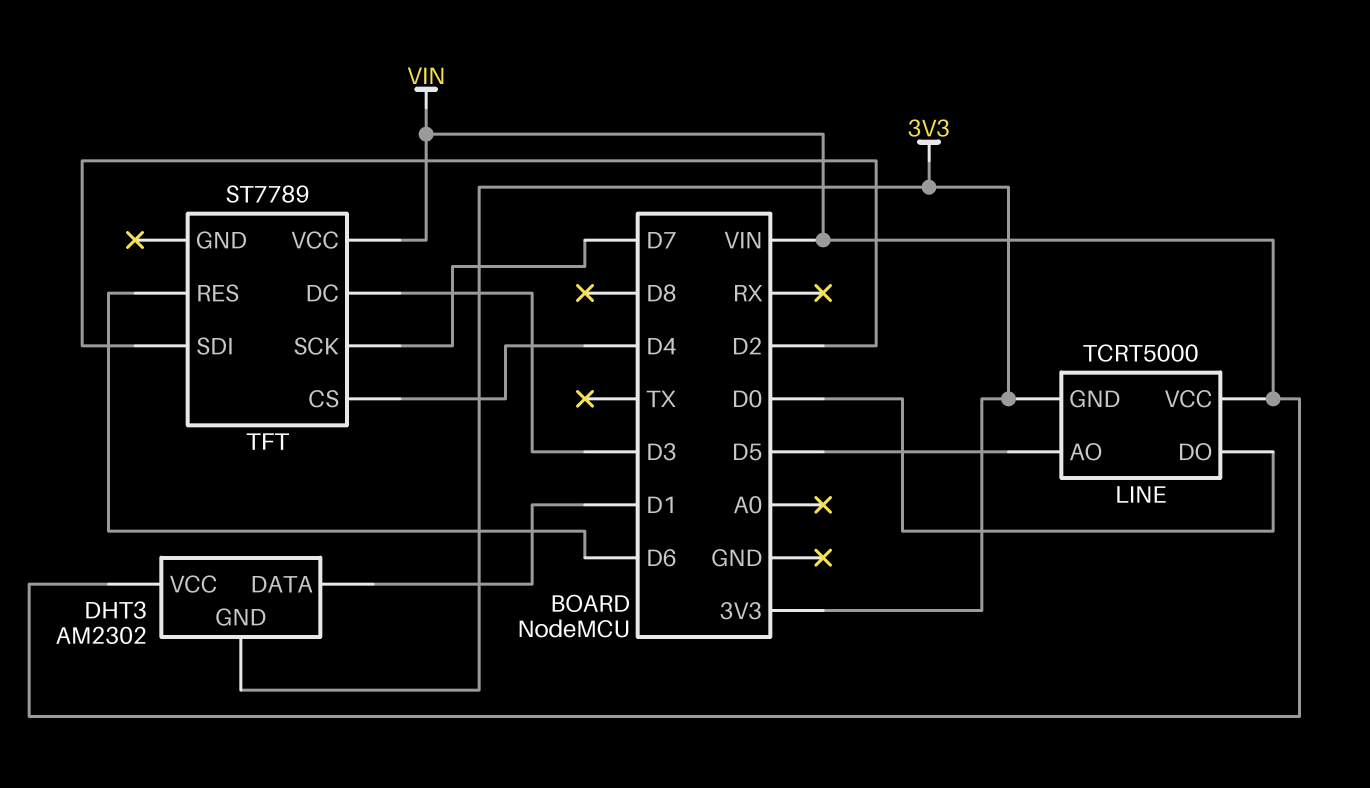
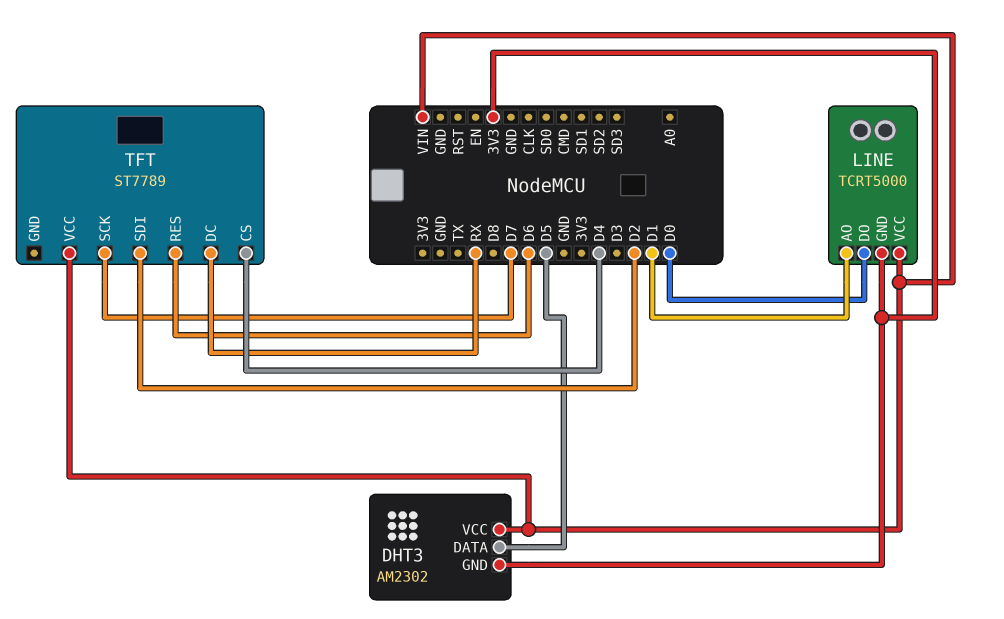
DHT3 pin DATA: D1 -> D5
LINE pin AO: D5 -> D1
TFT pin DC: D3 -> RX

